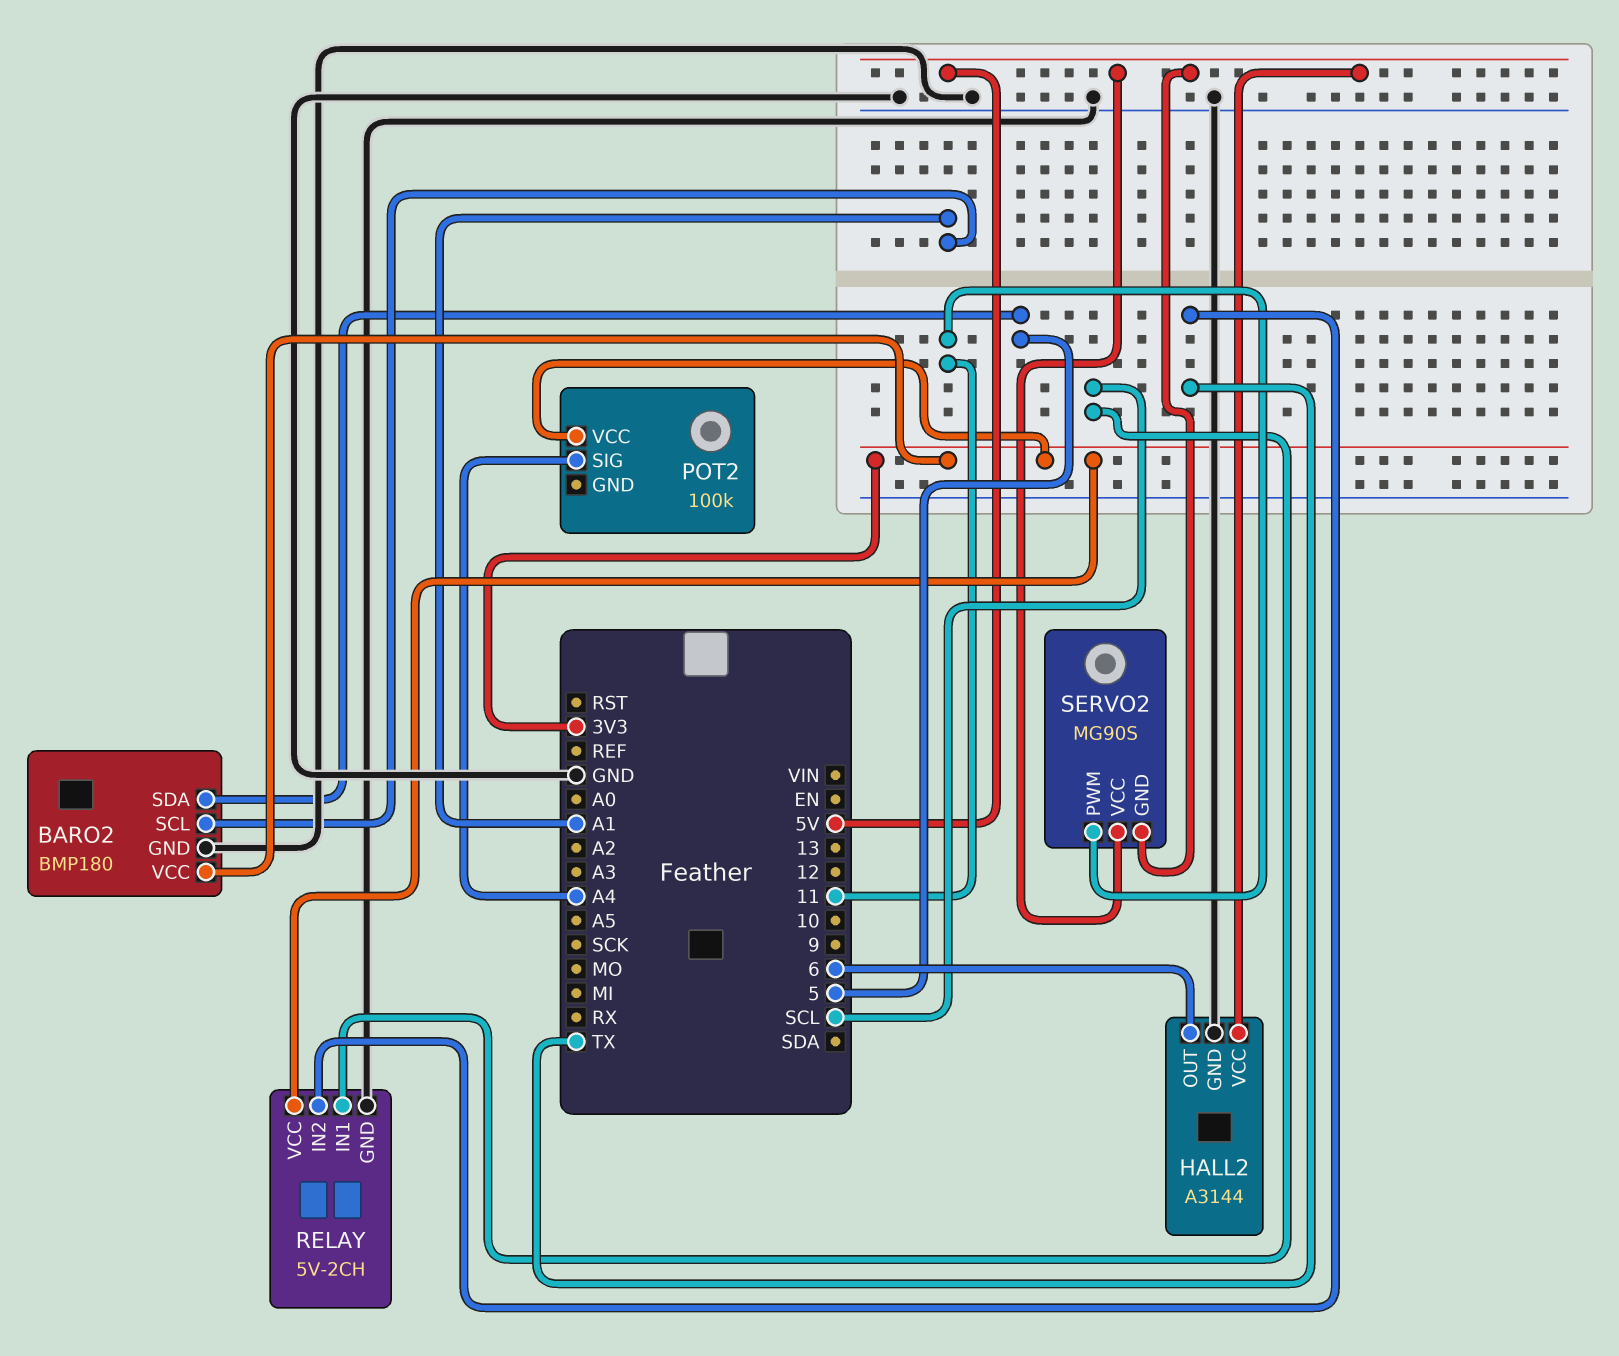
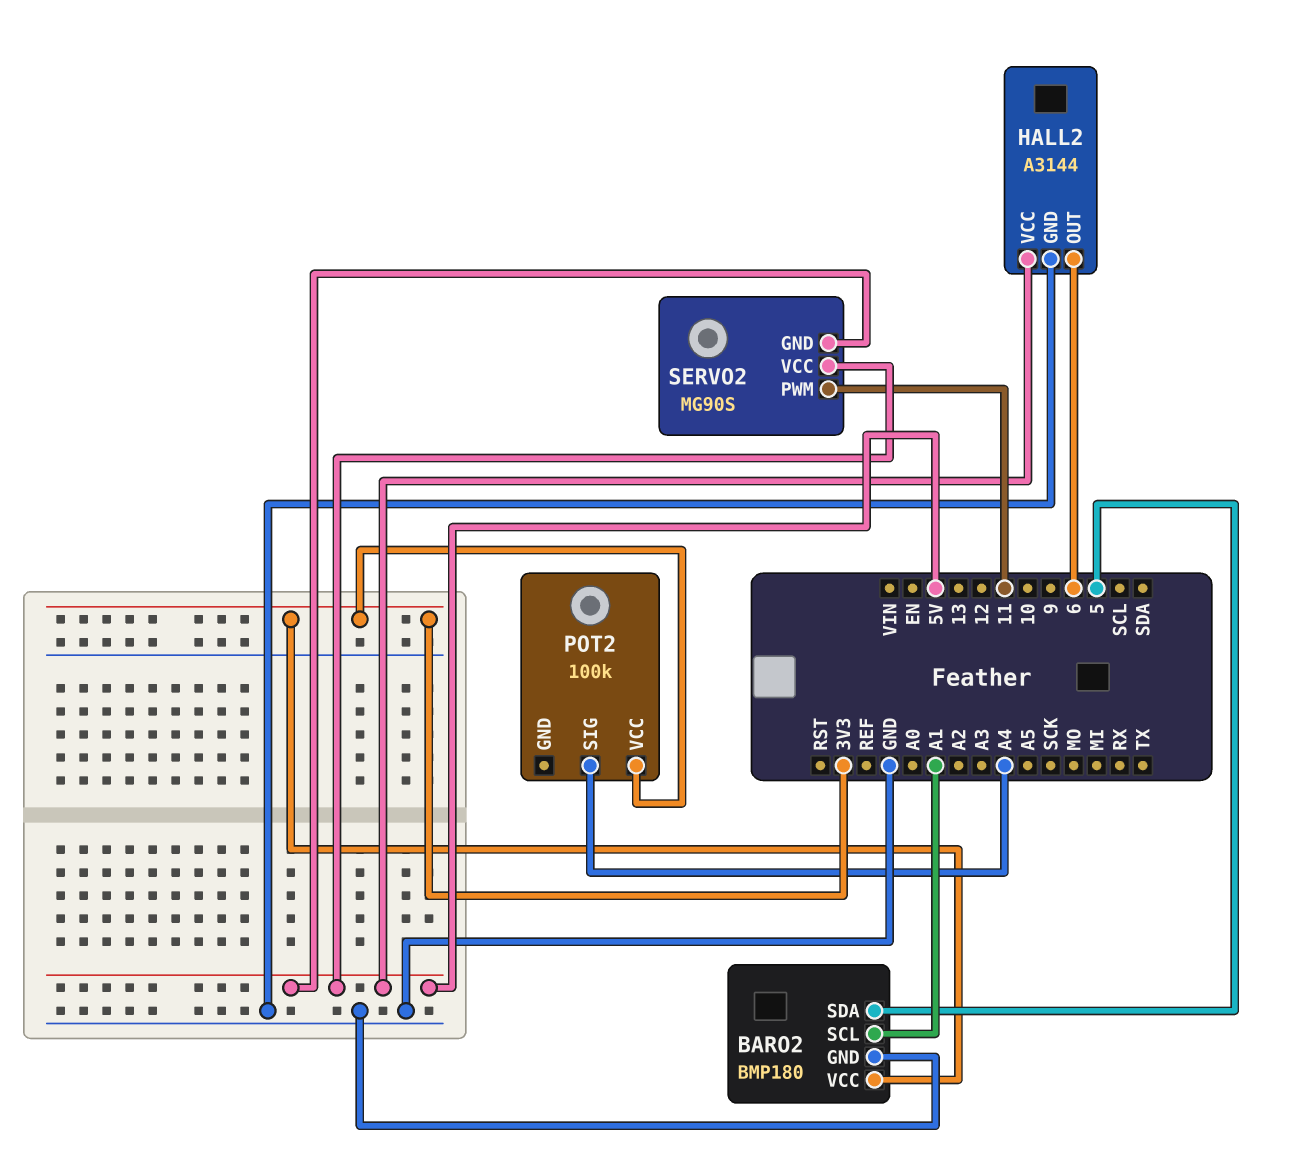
RELAY: 5V-2CH -> none
RELAY pin GND: GND -> none
RELAY pin IN1: SCL -> none
RELAY pin IN2: TX -> none
RELAY pin VCC: 3V3 -> none

